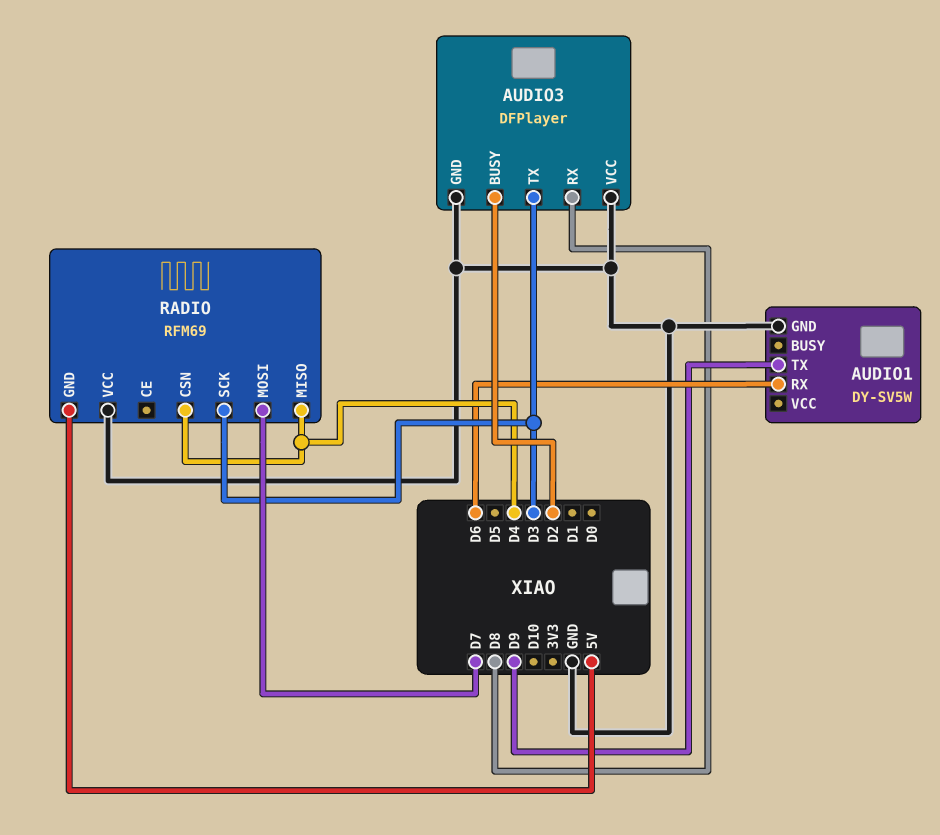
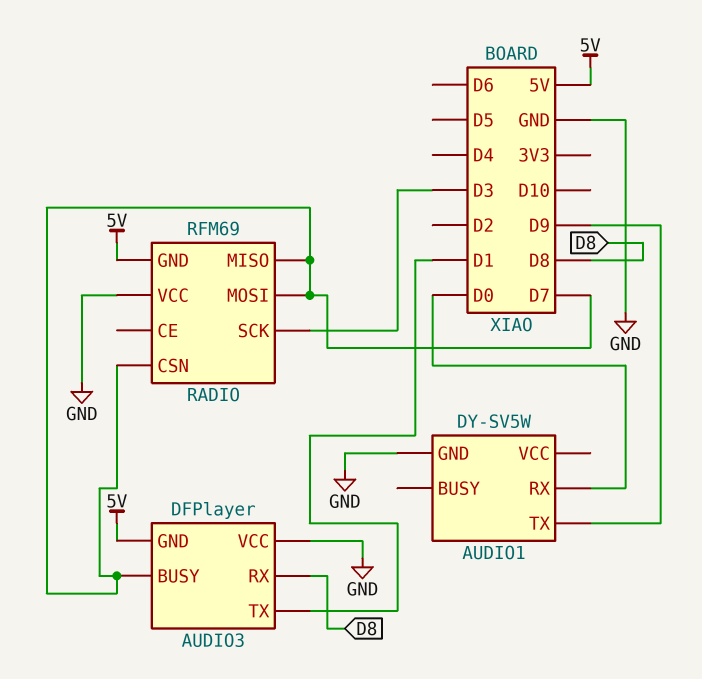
AUDIO1 pin RX: D6 -> D0
AUDIO3 pin BUSY: D2 -> D7
AUDIO3 pin GND: GND -> 5V
AUDIO3 pin TX: D3 -> D1
RADIO pin CSN: D4 -> D7
RADIO pin MISO: D4 -> D7

